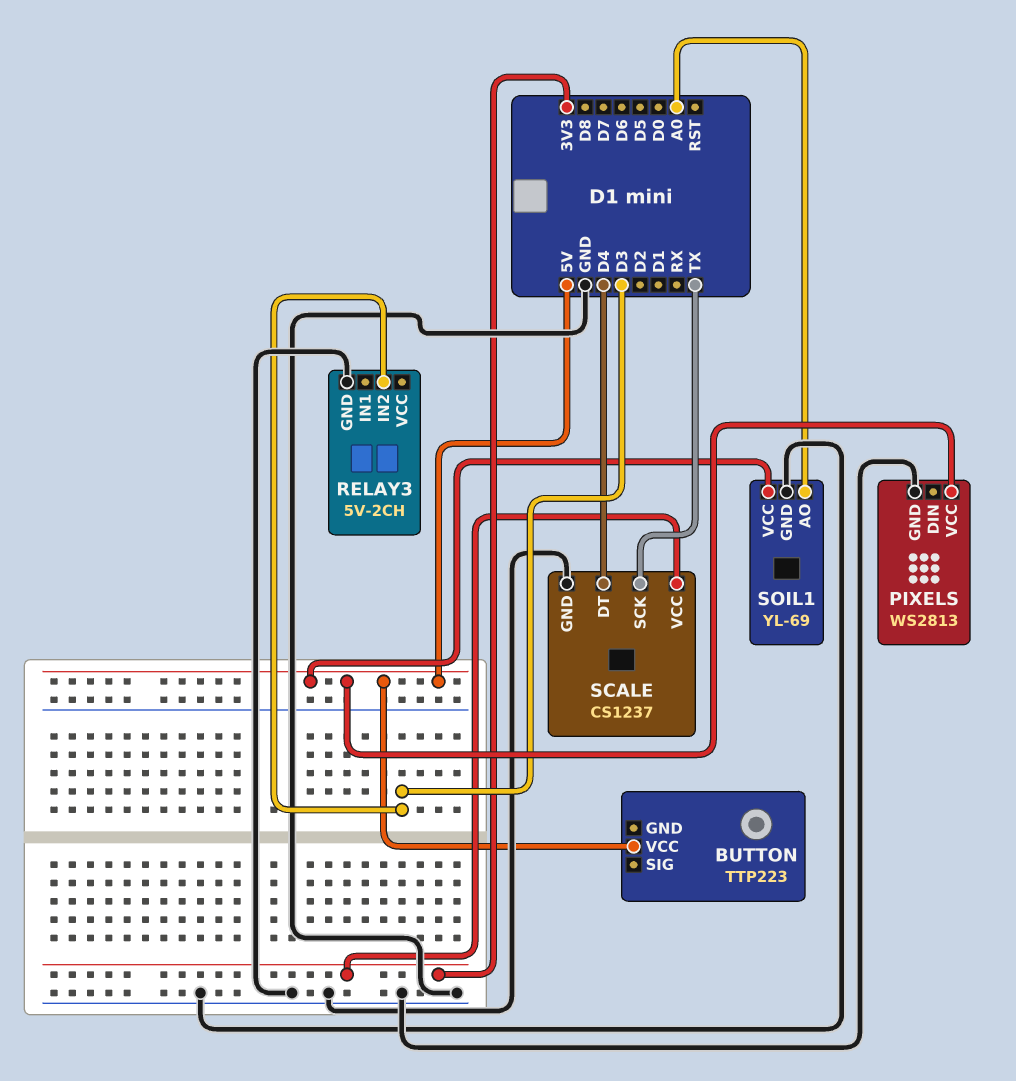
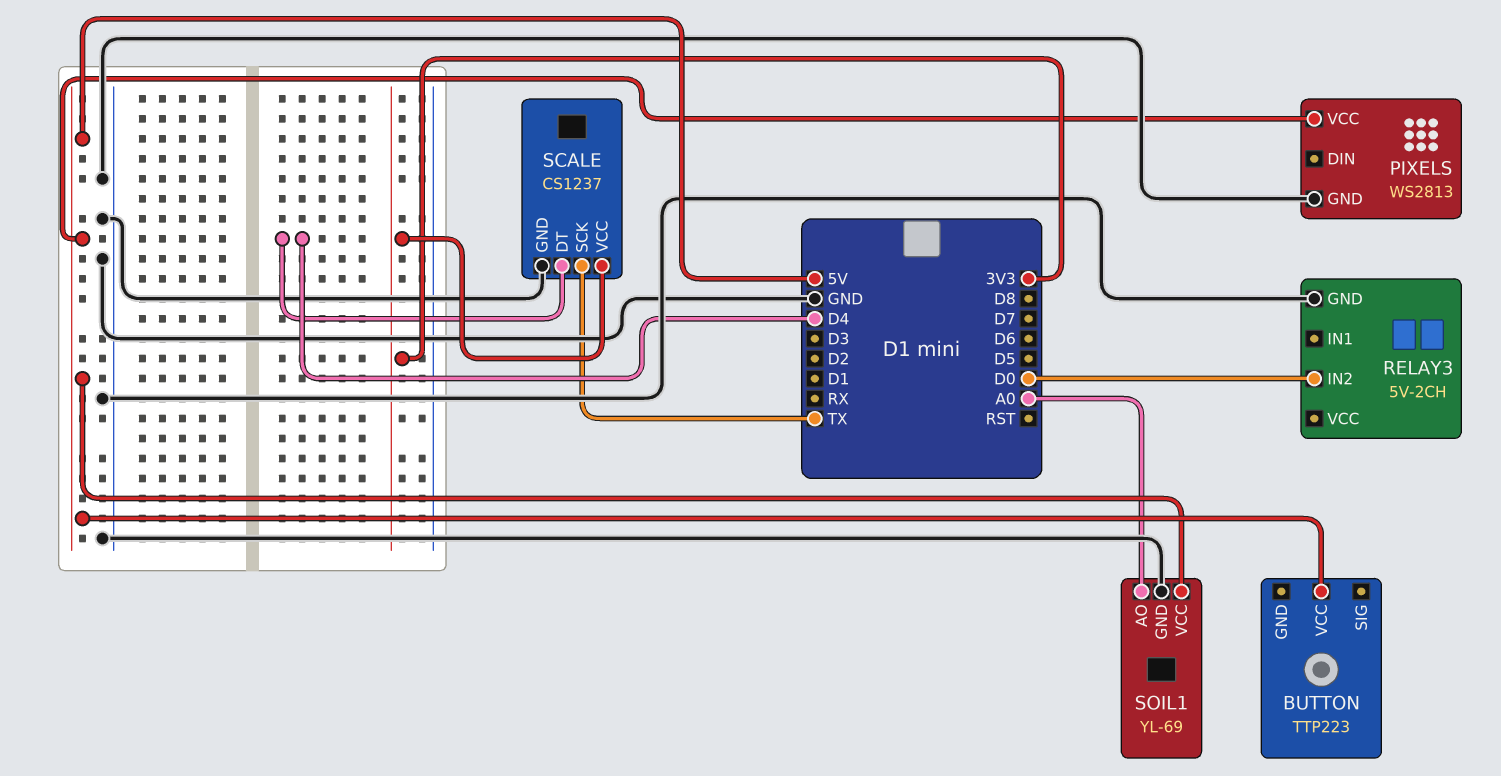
RELAY3 pin IN2: D3 -> D0

